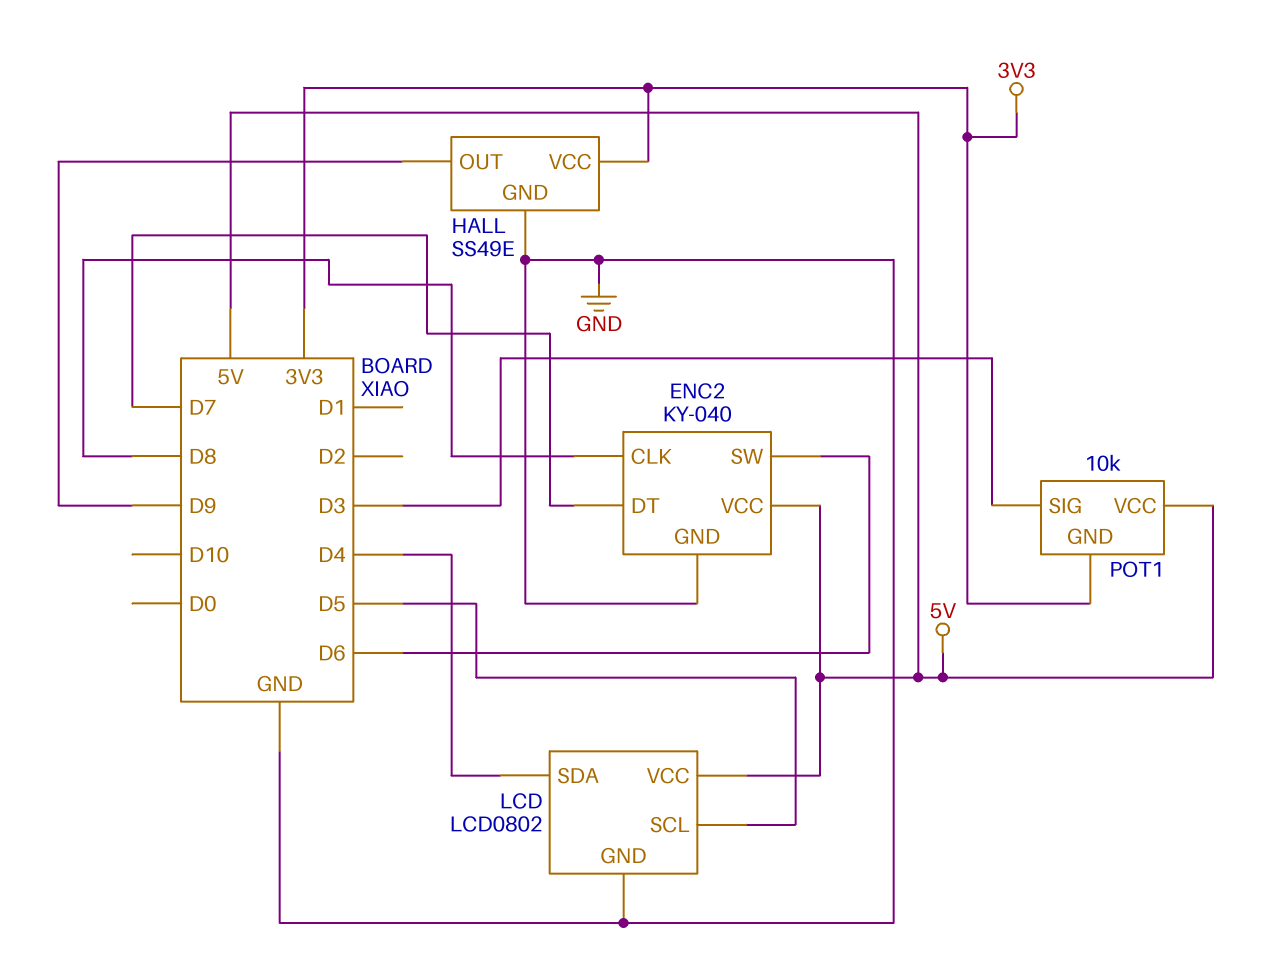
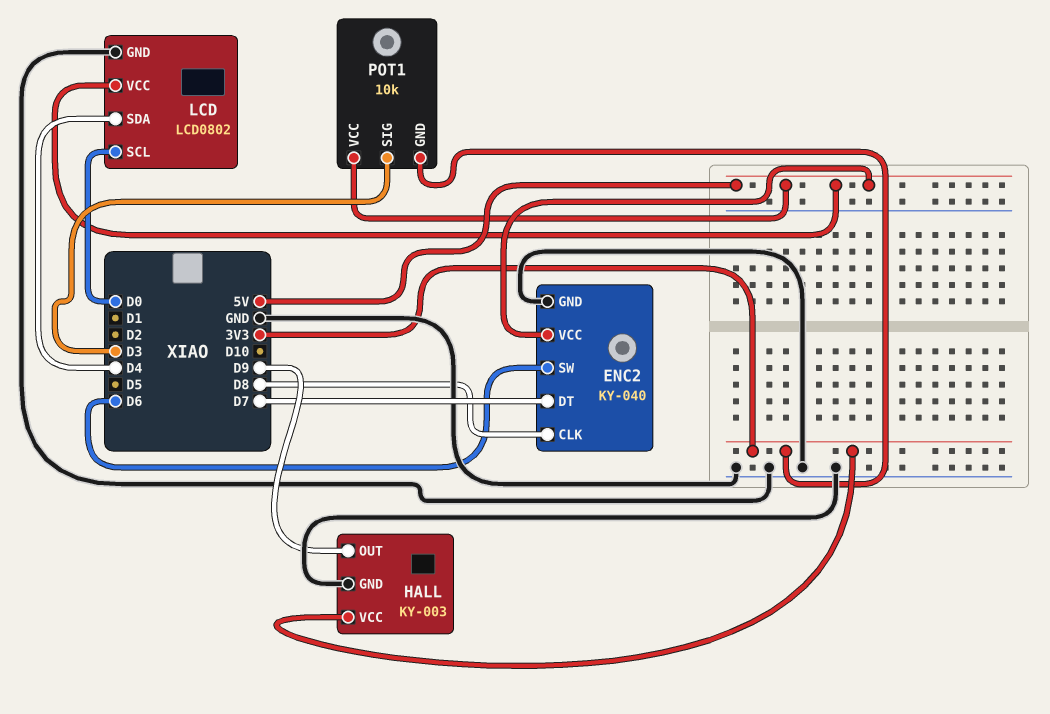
HALL: SS49E -> KY-003
LCD pin SCL: D5 -> D0

